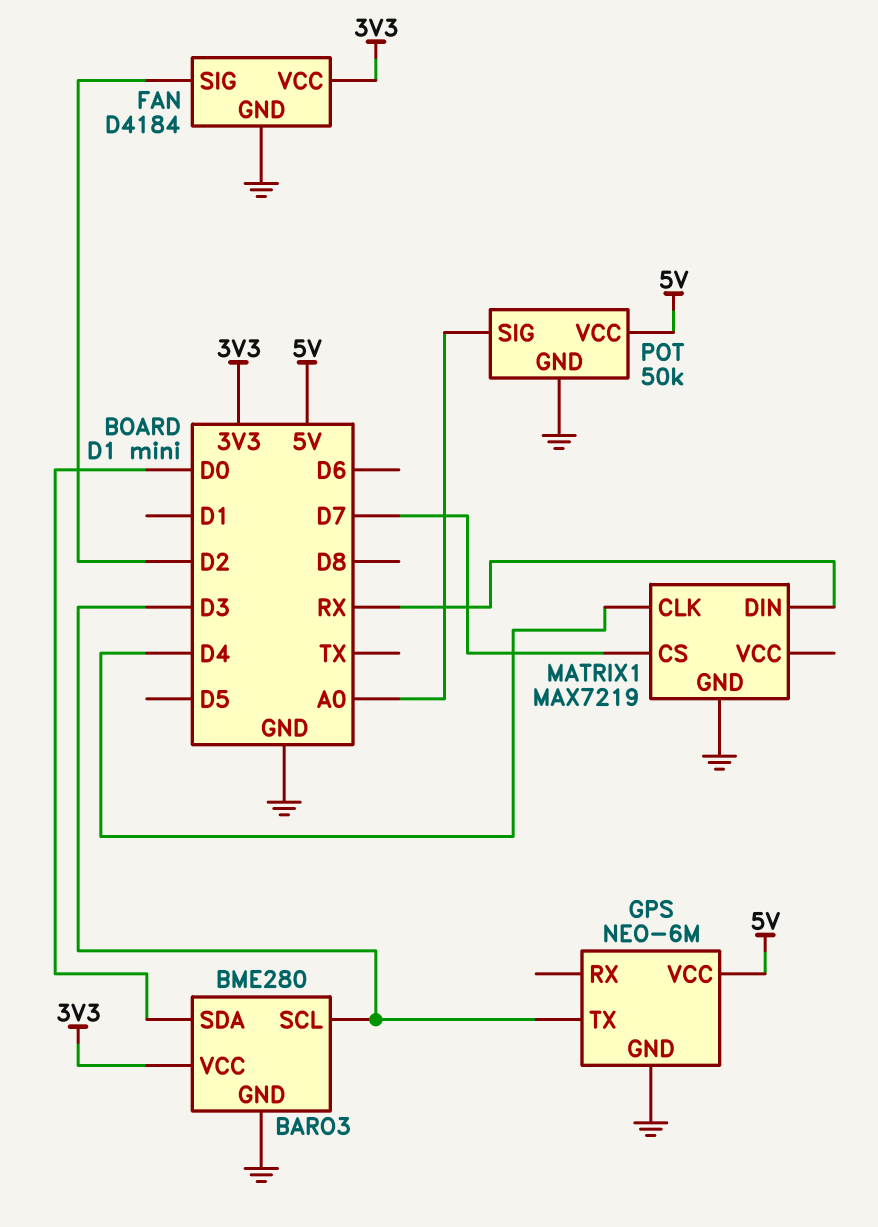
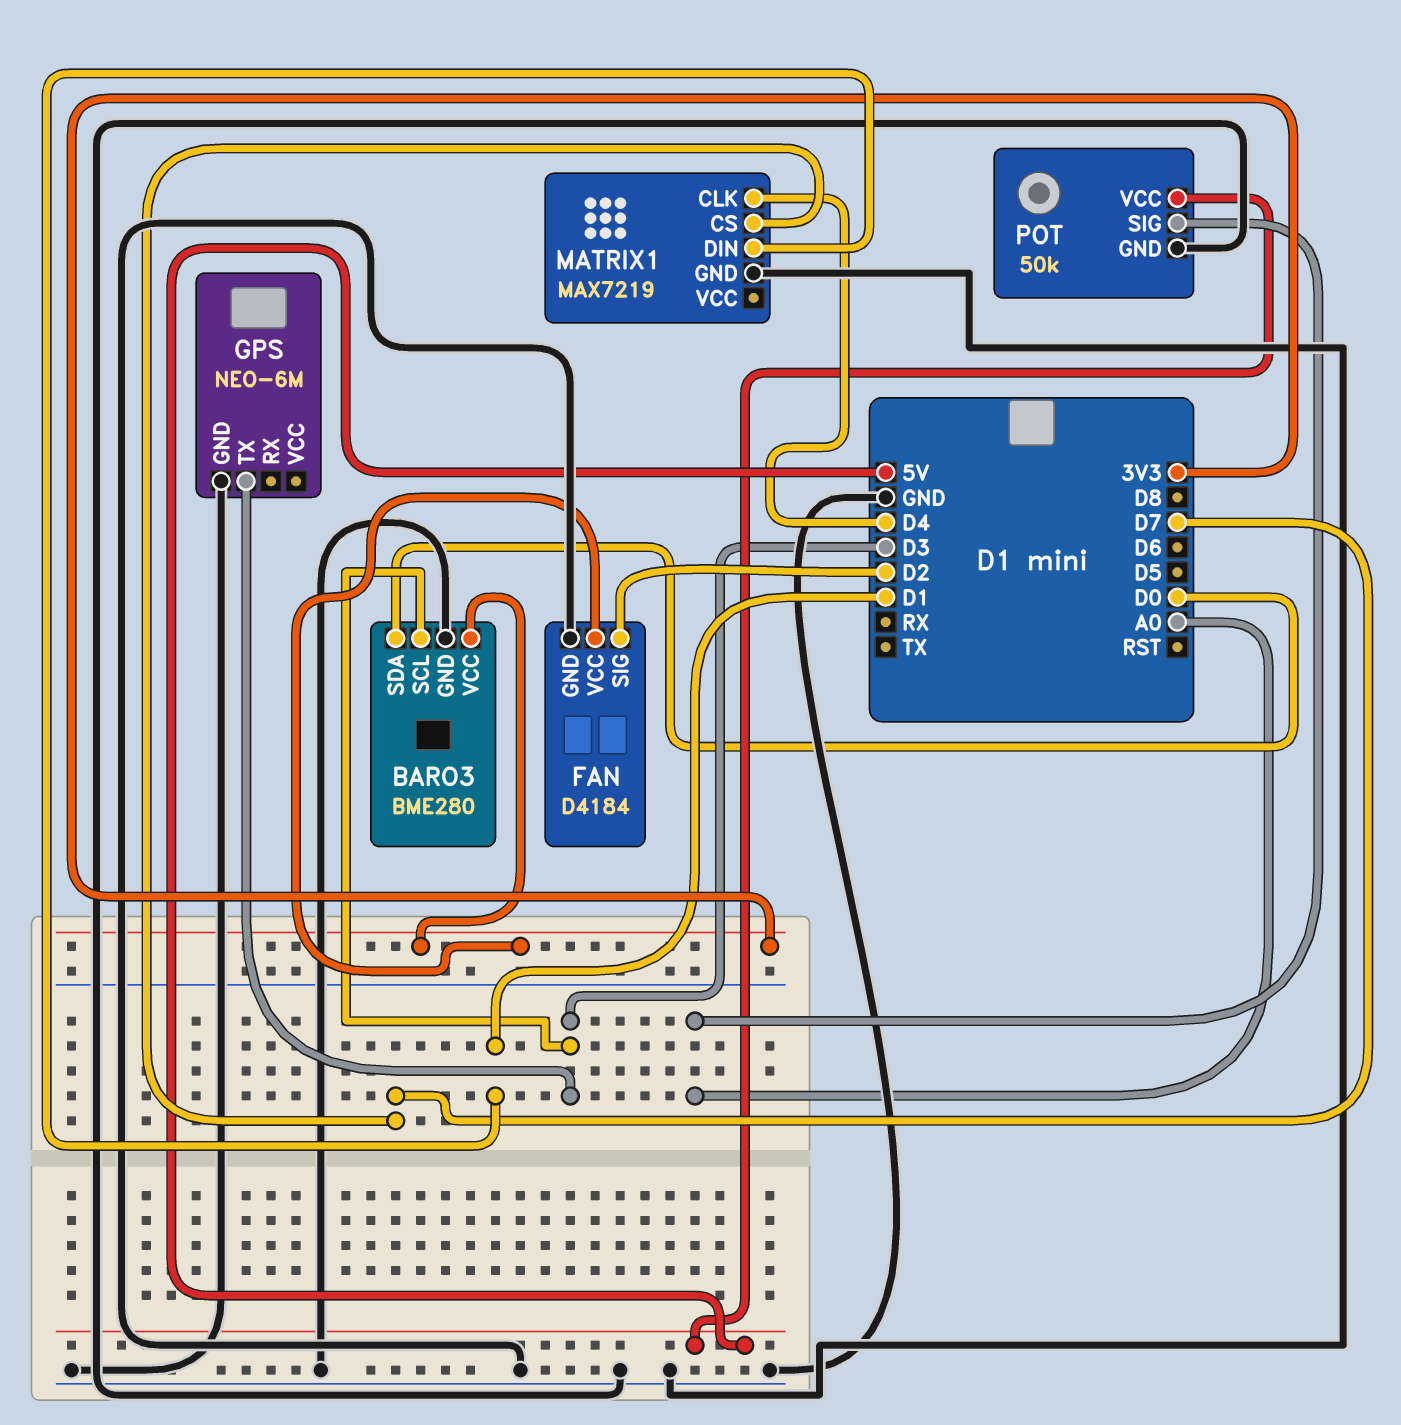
GPS pin VCC: 5V -> none
MATRIX1 pin DIN: RX -> D1

